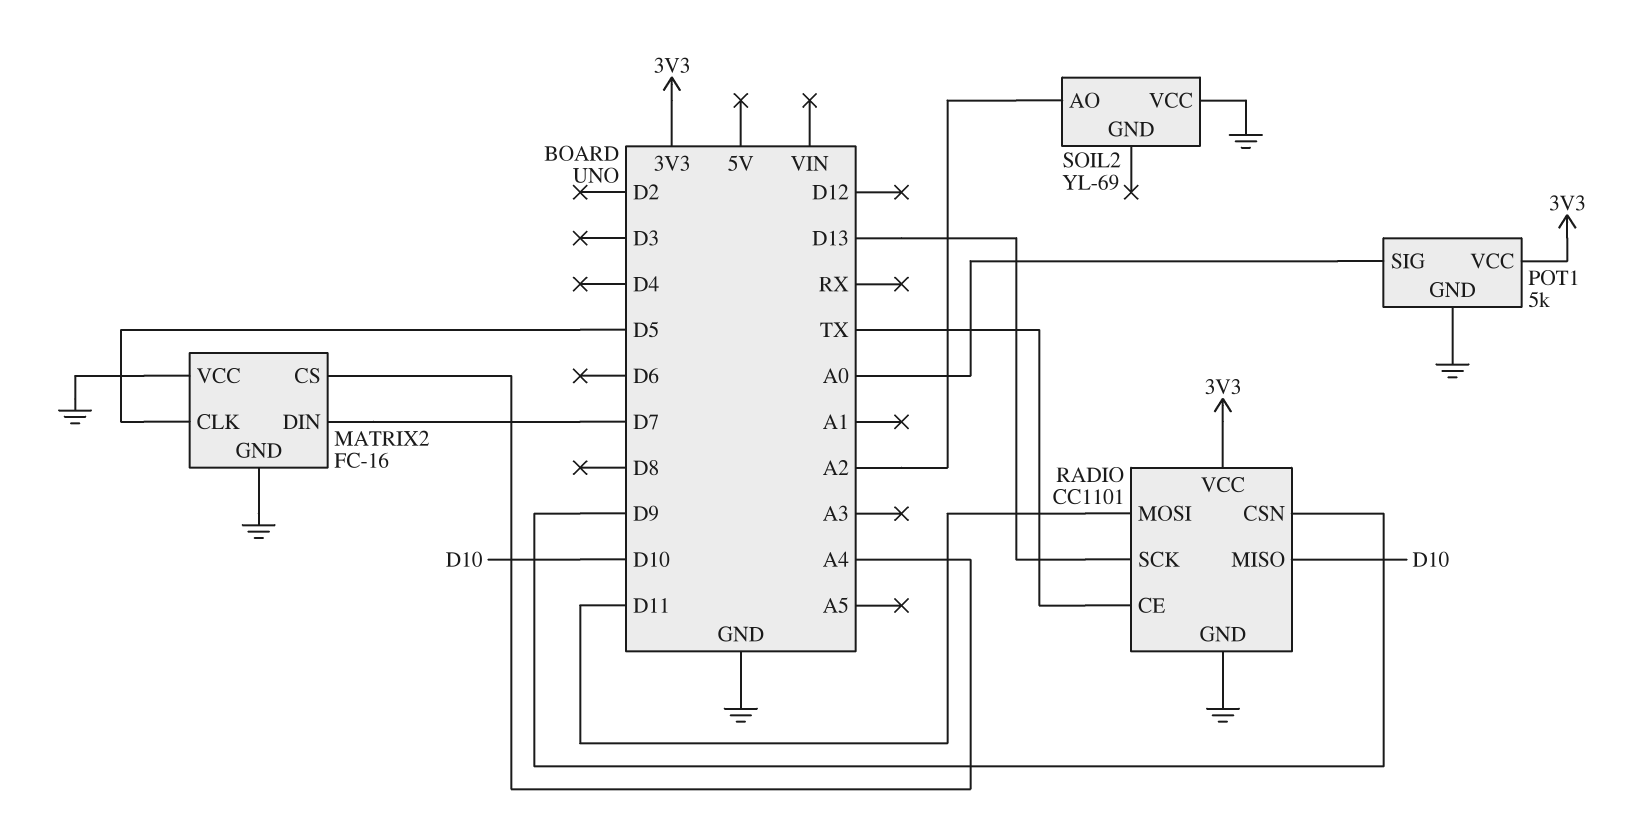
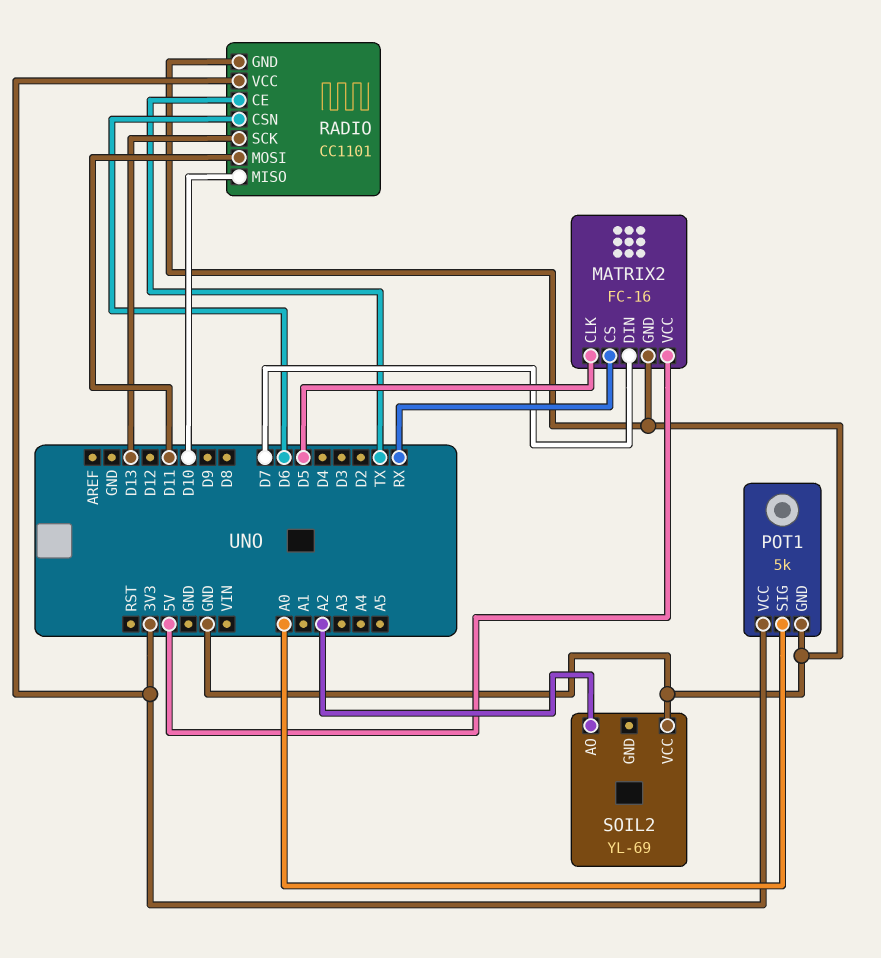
MATRIX2 pin CS: A4 -> RX
MATRIX2 pin VCC: GND -> 5V
RADIO pin CSN: D9 -> D6

